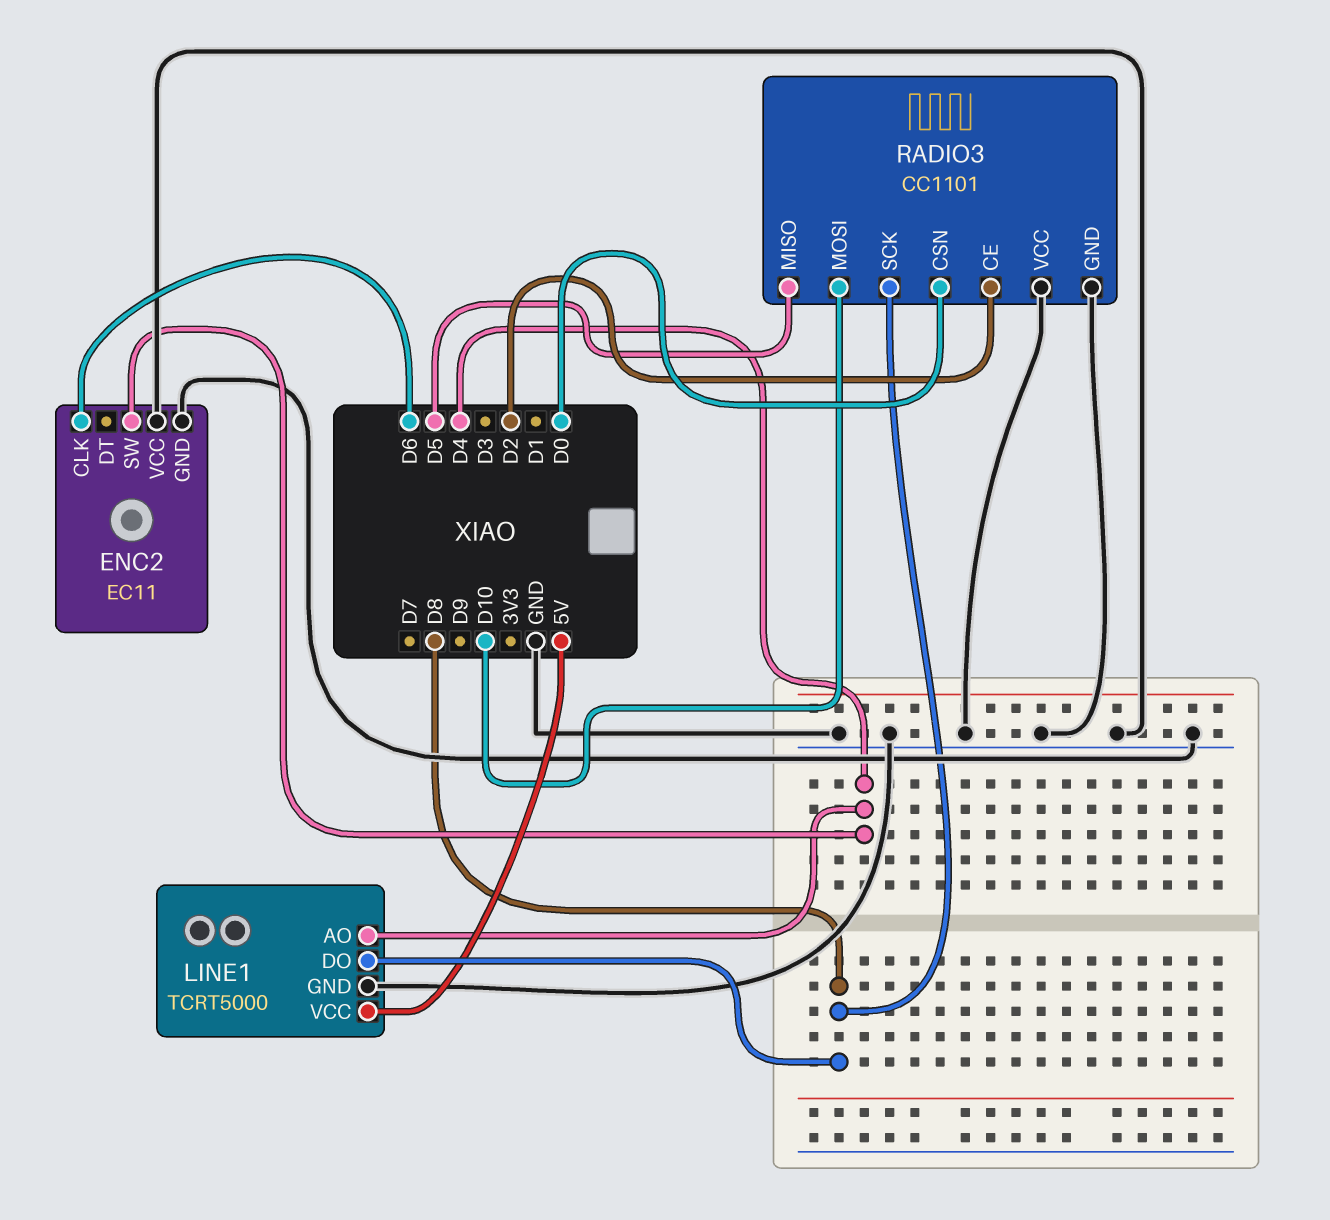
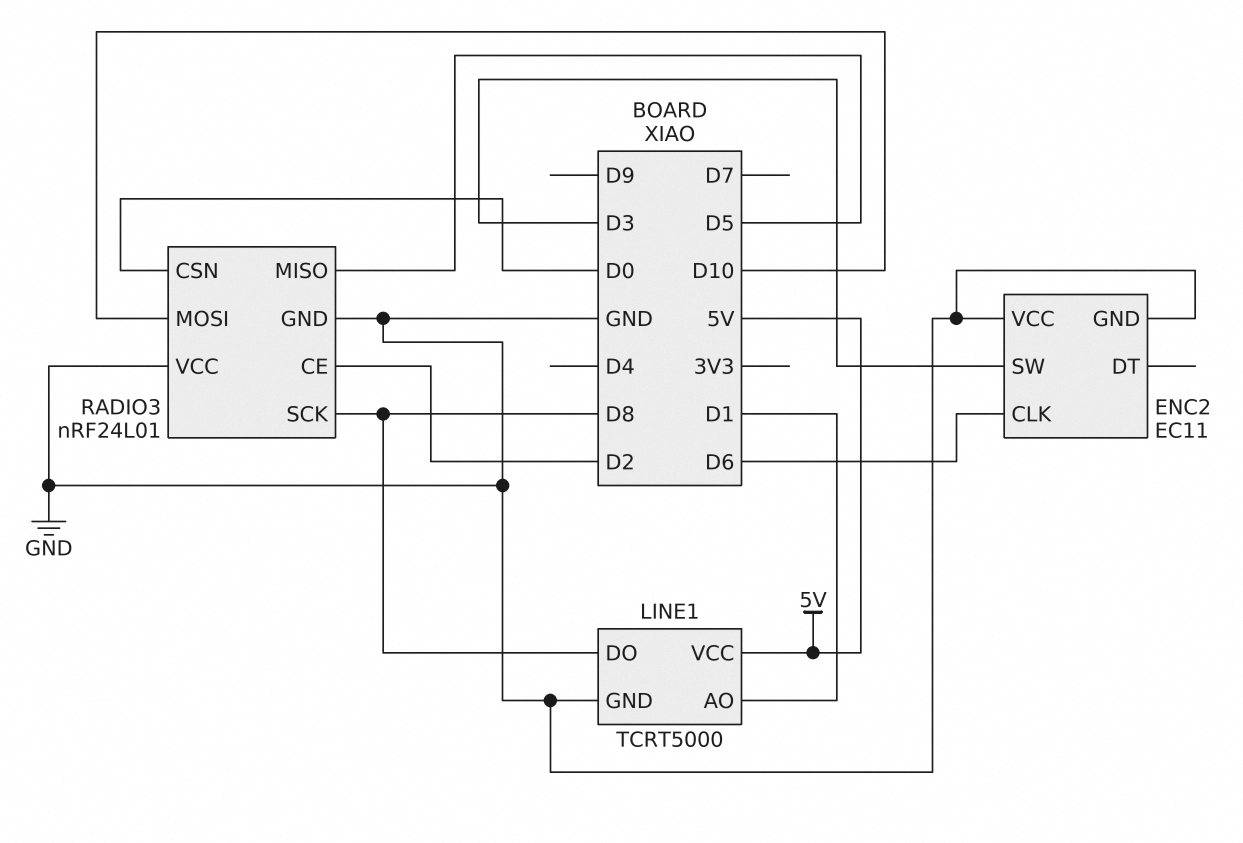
ENC2 pin SW: D4 -> D3
LINE1 pin AO: D4 -> D1
RADIO3: CC1101 -> nRF24L01

